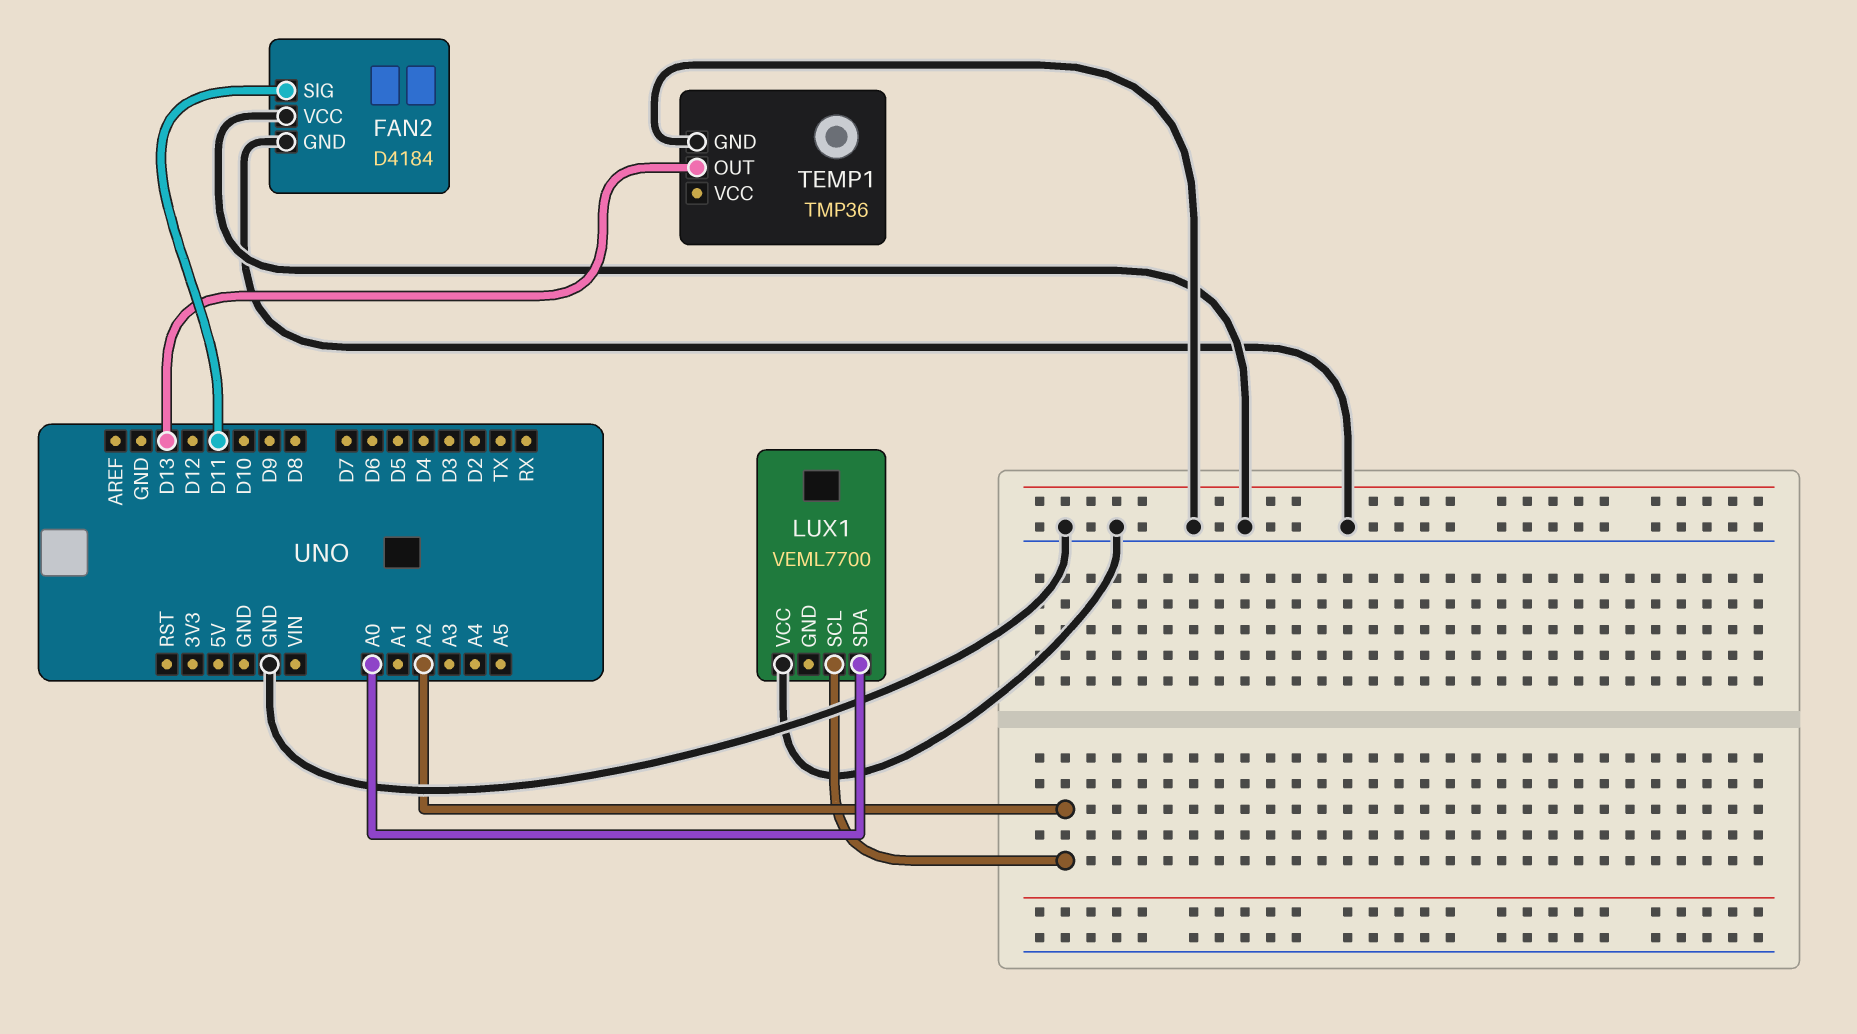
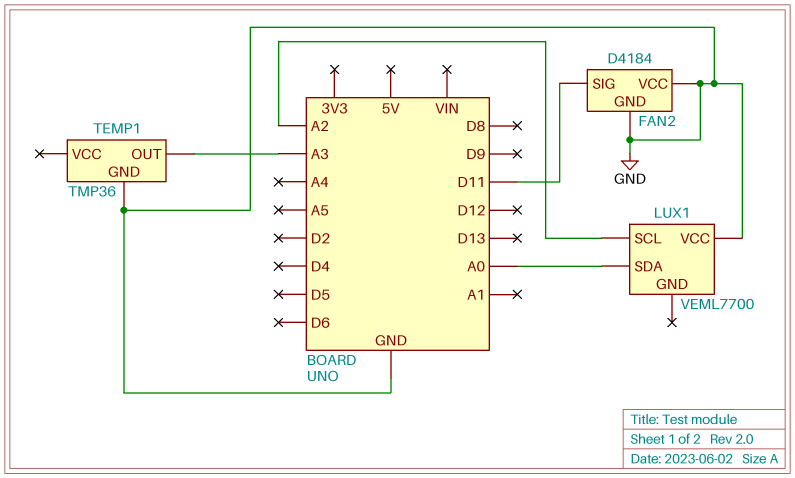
TEMP1 pin OUT: D13 -> A3

